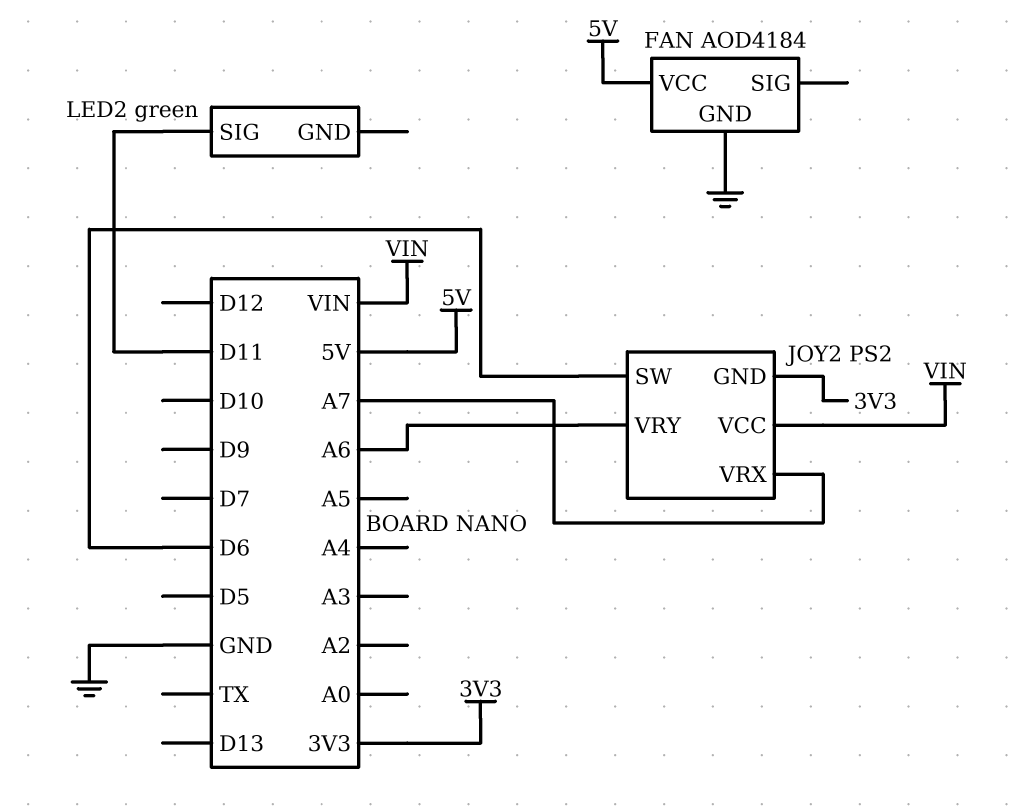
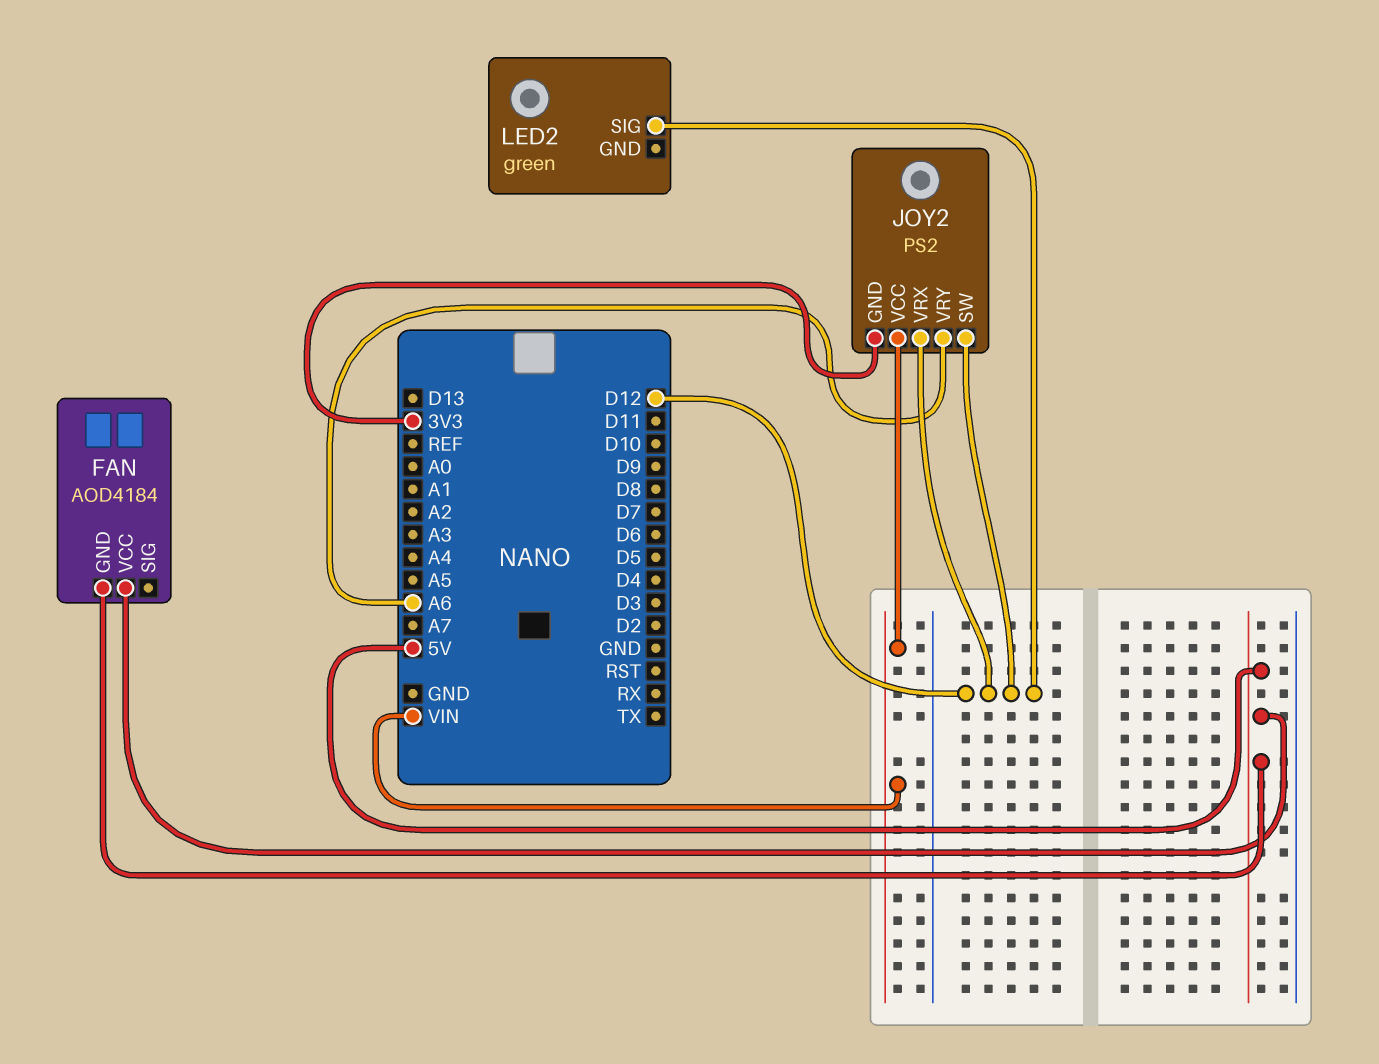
FAN pin GND: GND -> 5V
JOY2 pin SW: D6 -> D12
JOY2 pin VRX: A7 -> D12
LED2 pin SIG: D11 -> D12

